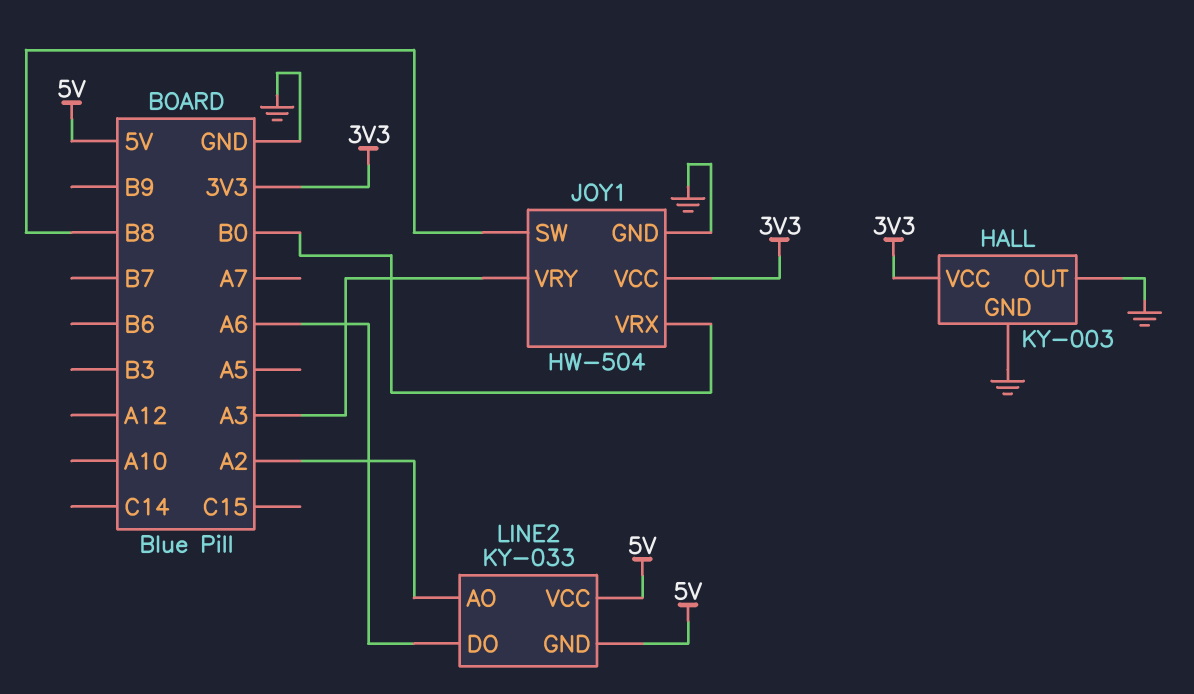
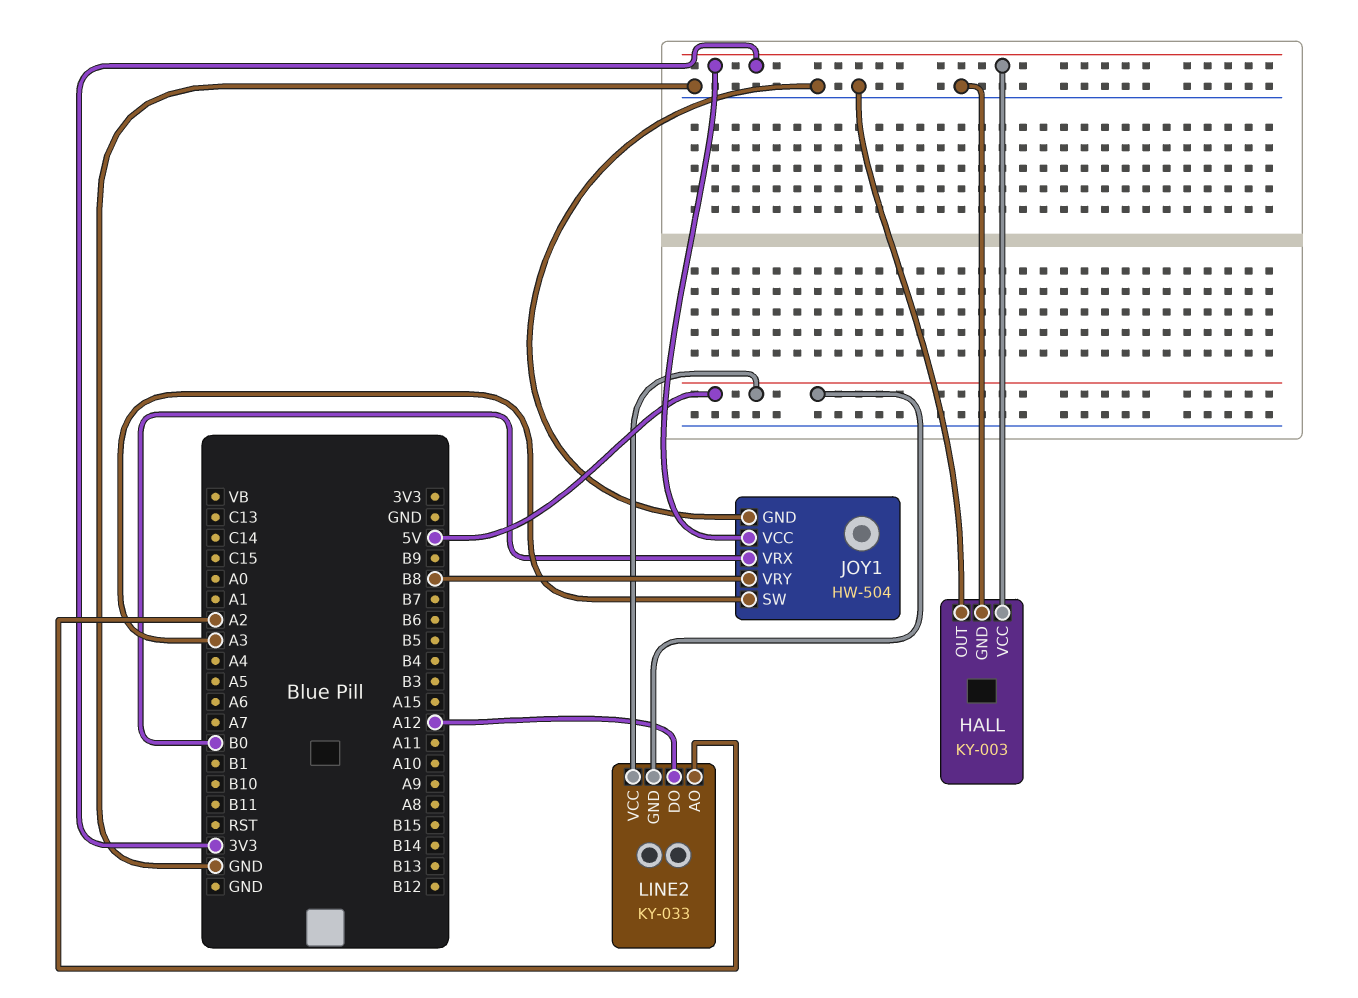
JOY1 pin SW: B8 -> A3
JOY1 pin VRY: A3 -> B8
LINE2 pin DO: A6 -> A12

